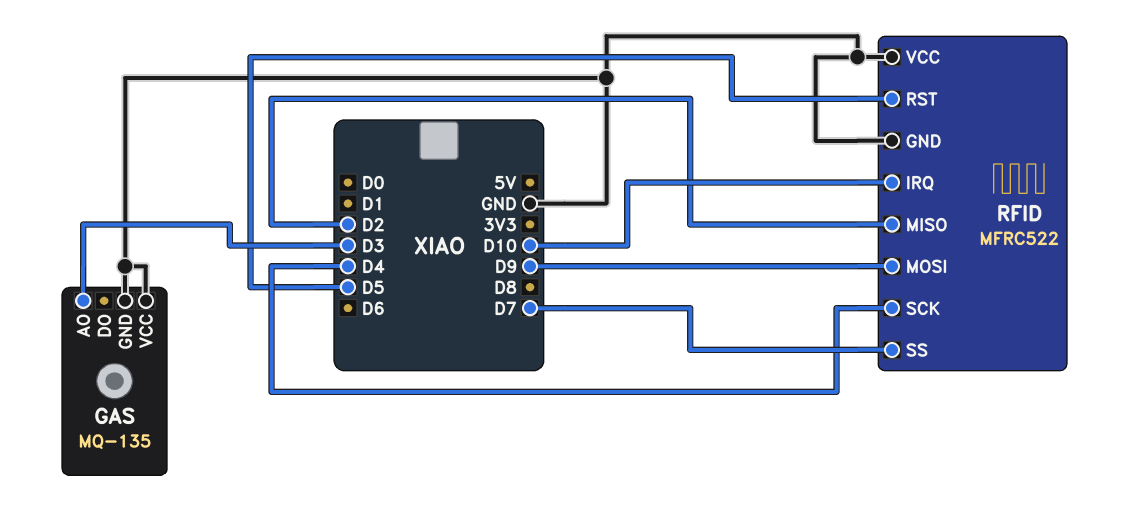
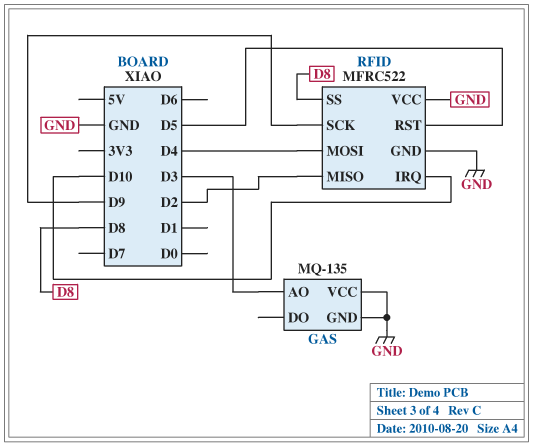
RFID pin MOSI: D9 -> D4
RFID pin SCK: D4 -> D9
RFID pin SS: D7 -> D8

